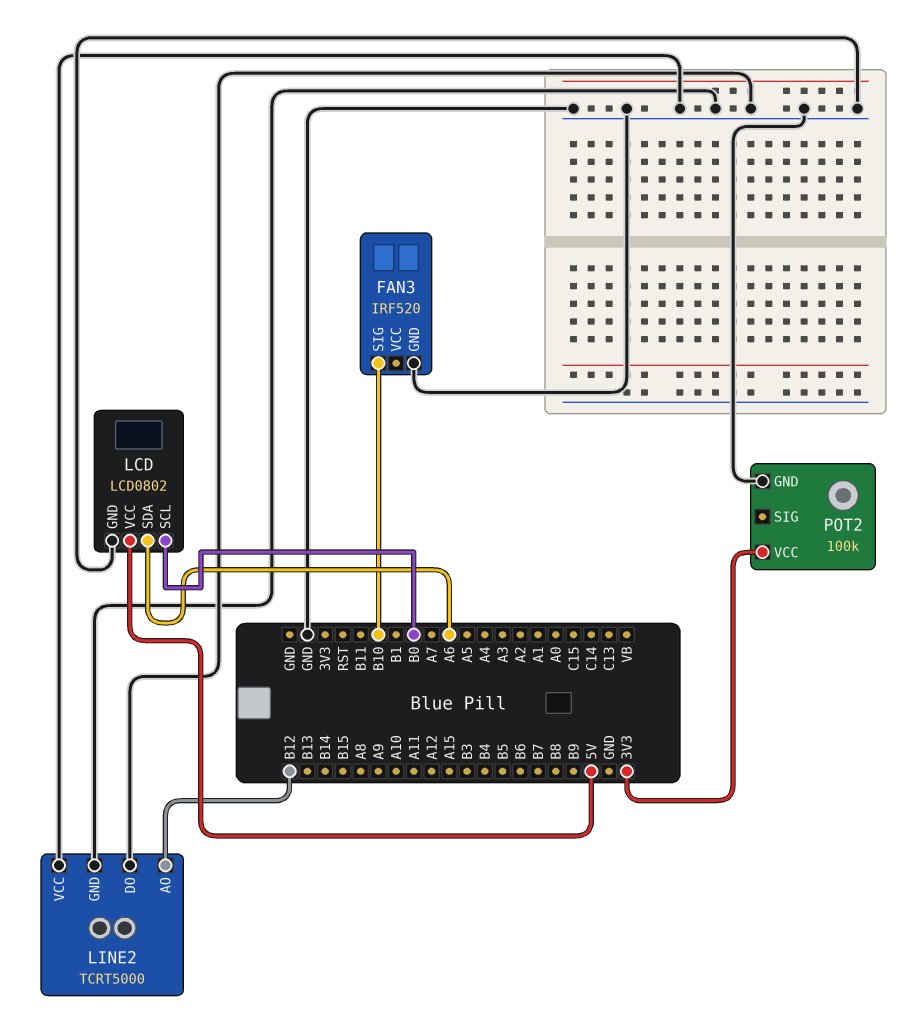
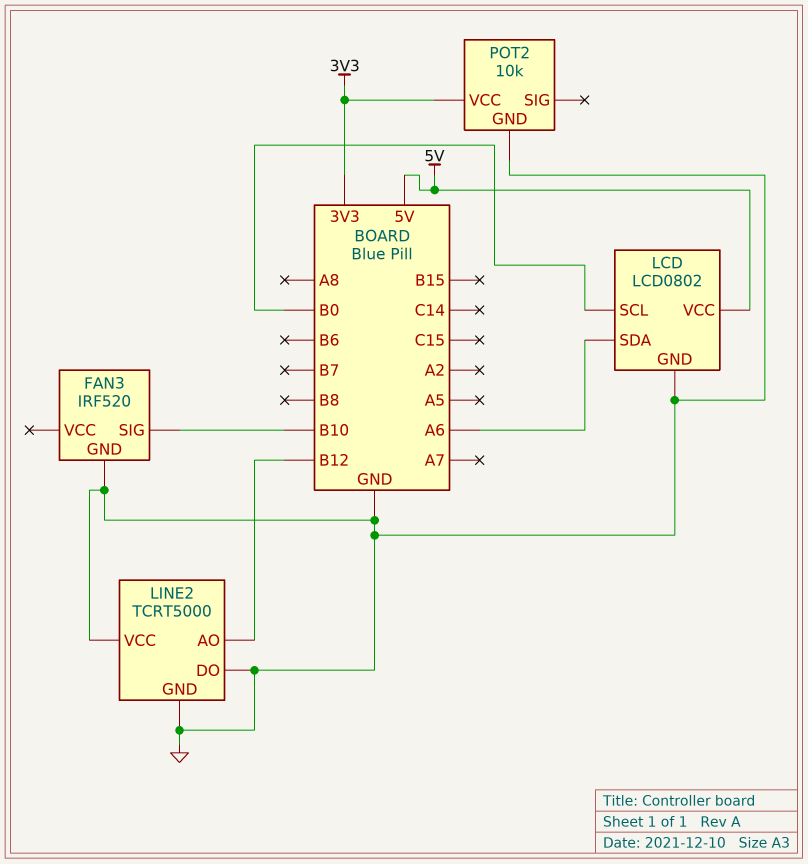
POT2: 100k -> 10k

